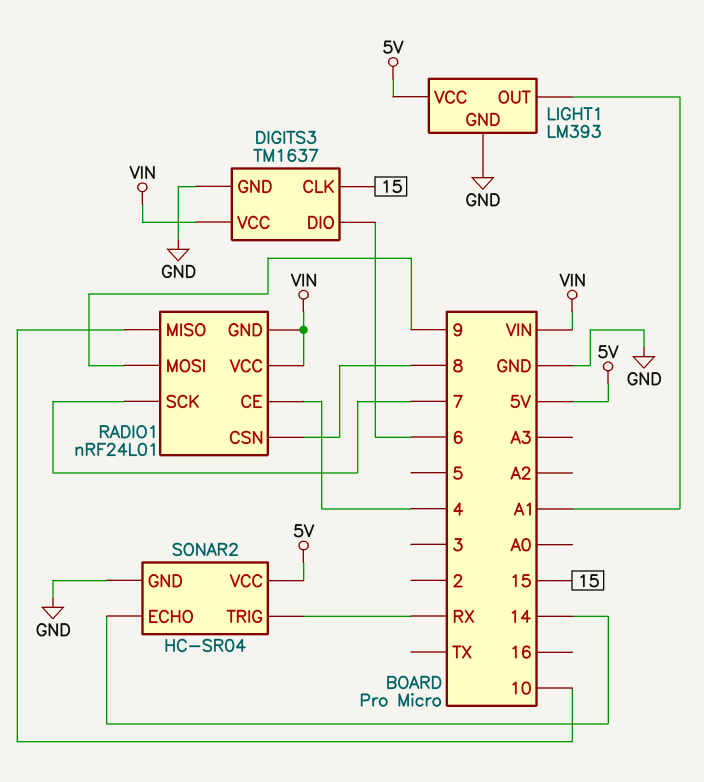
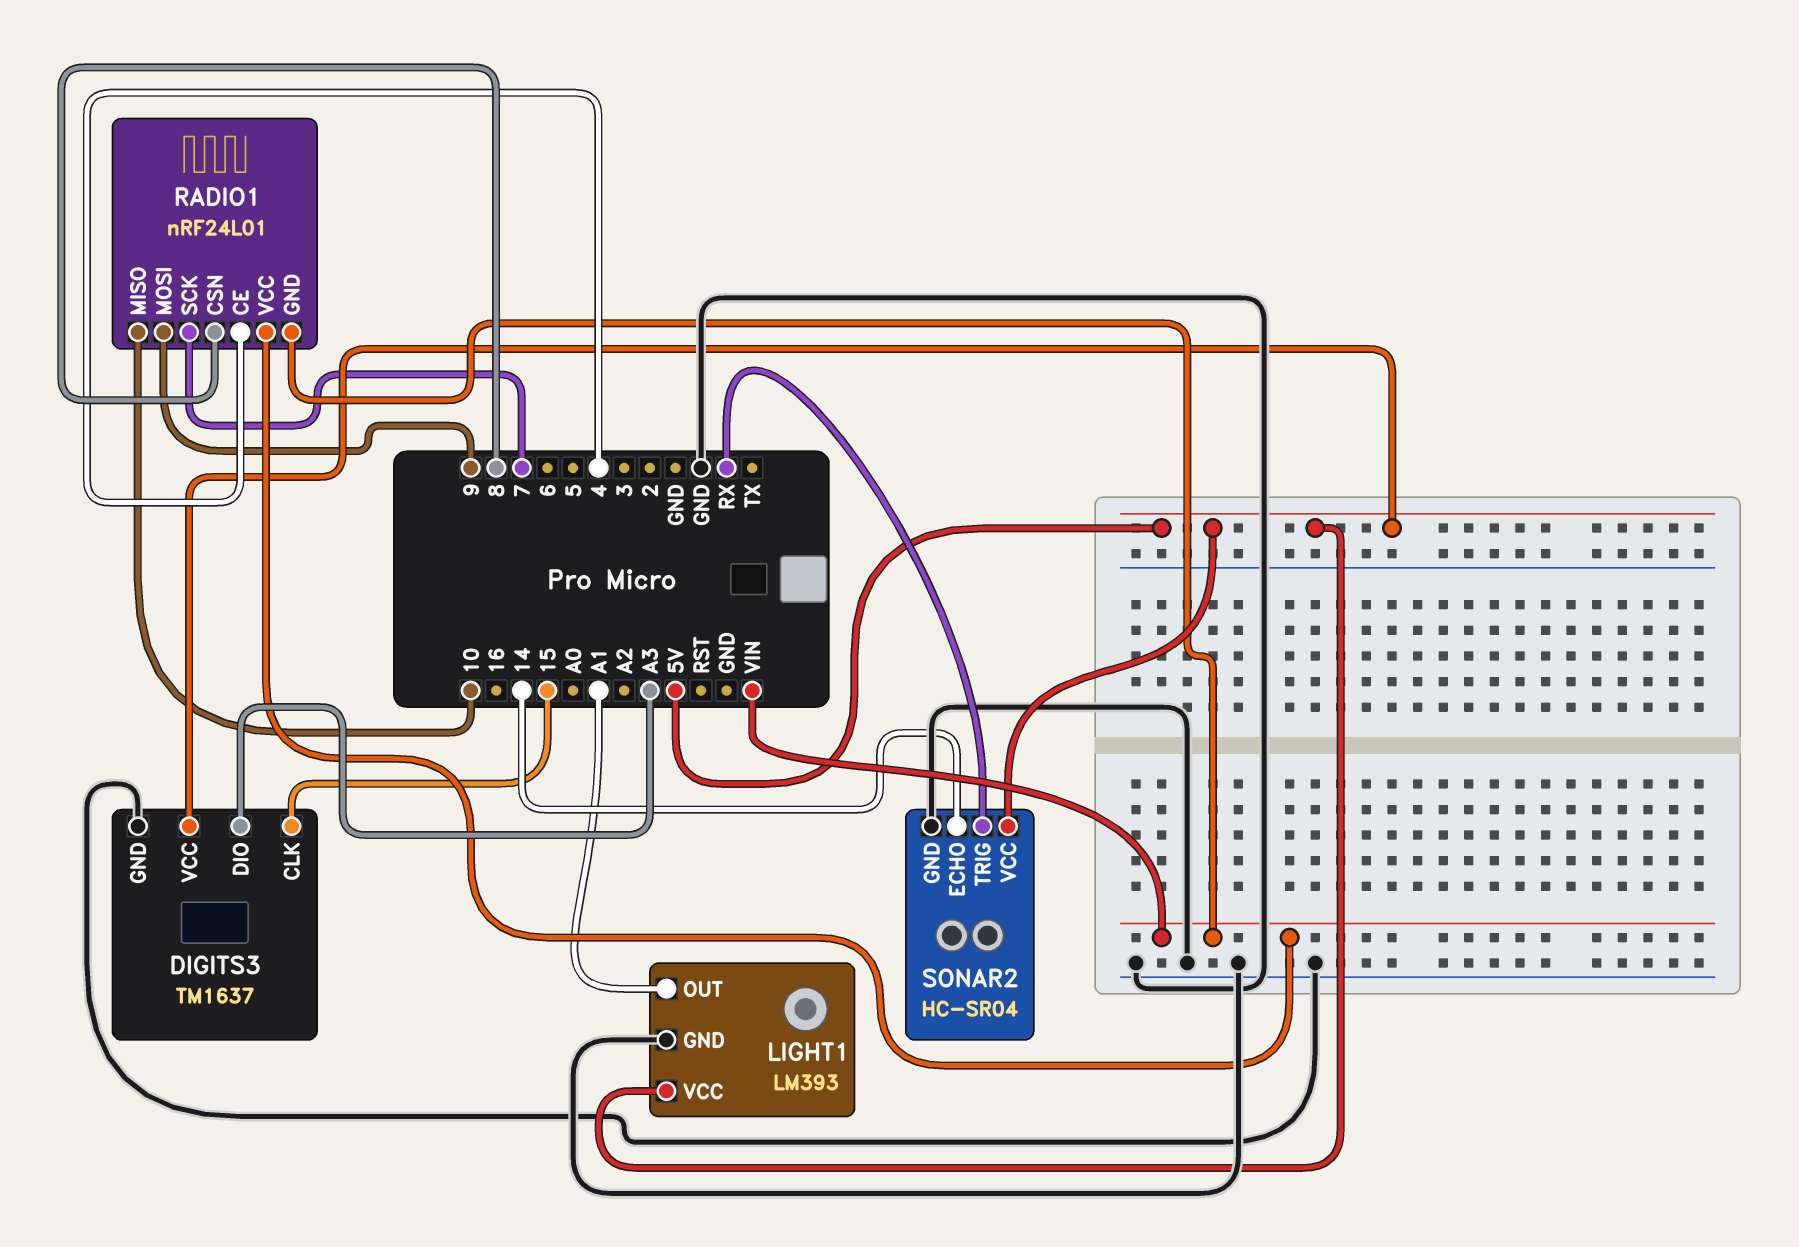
DIGITS3 pin DIO: 6 -> A3
DIGITS3 pin VCC: VIN -> 5V

